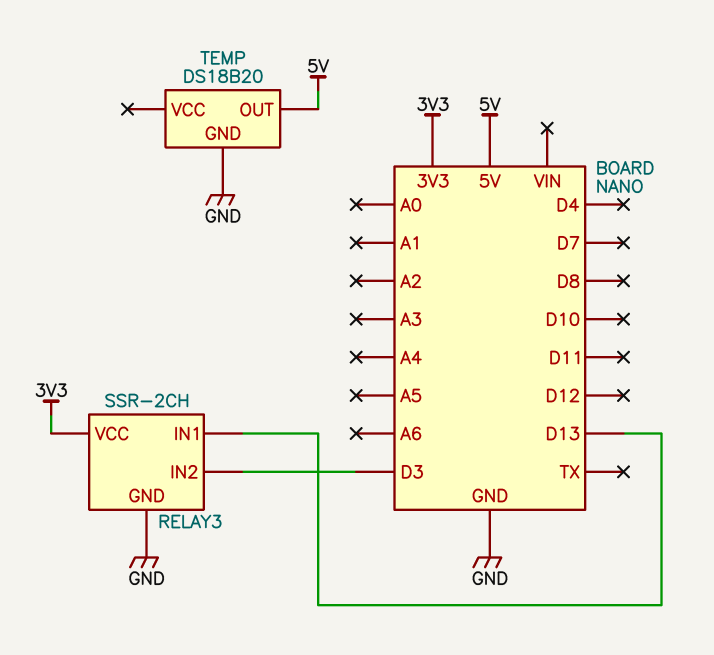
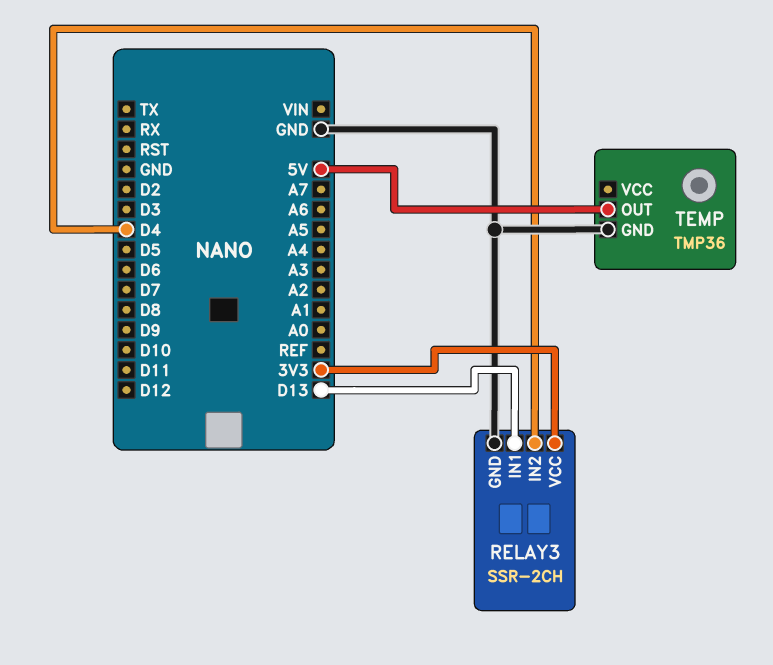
RELAY3 pin IN2: D3 -> D4
TEMP: DS18B20 -> TMP36

